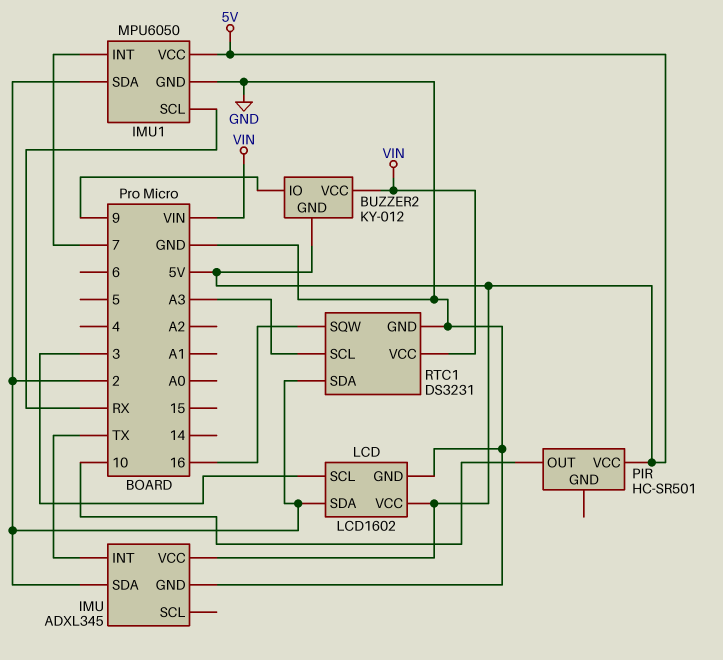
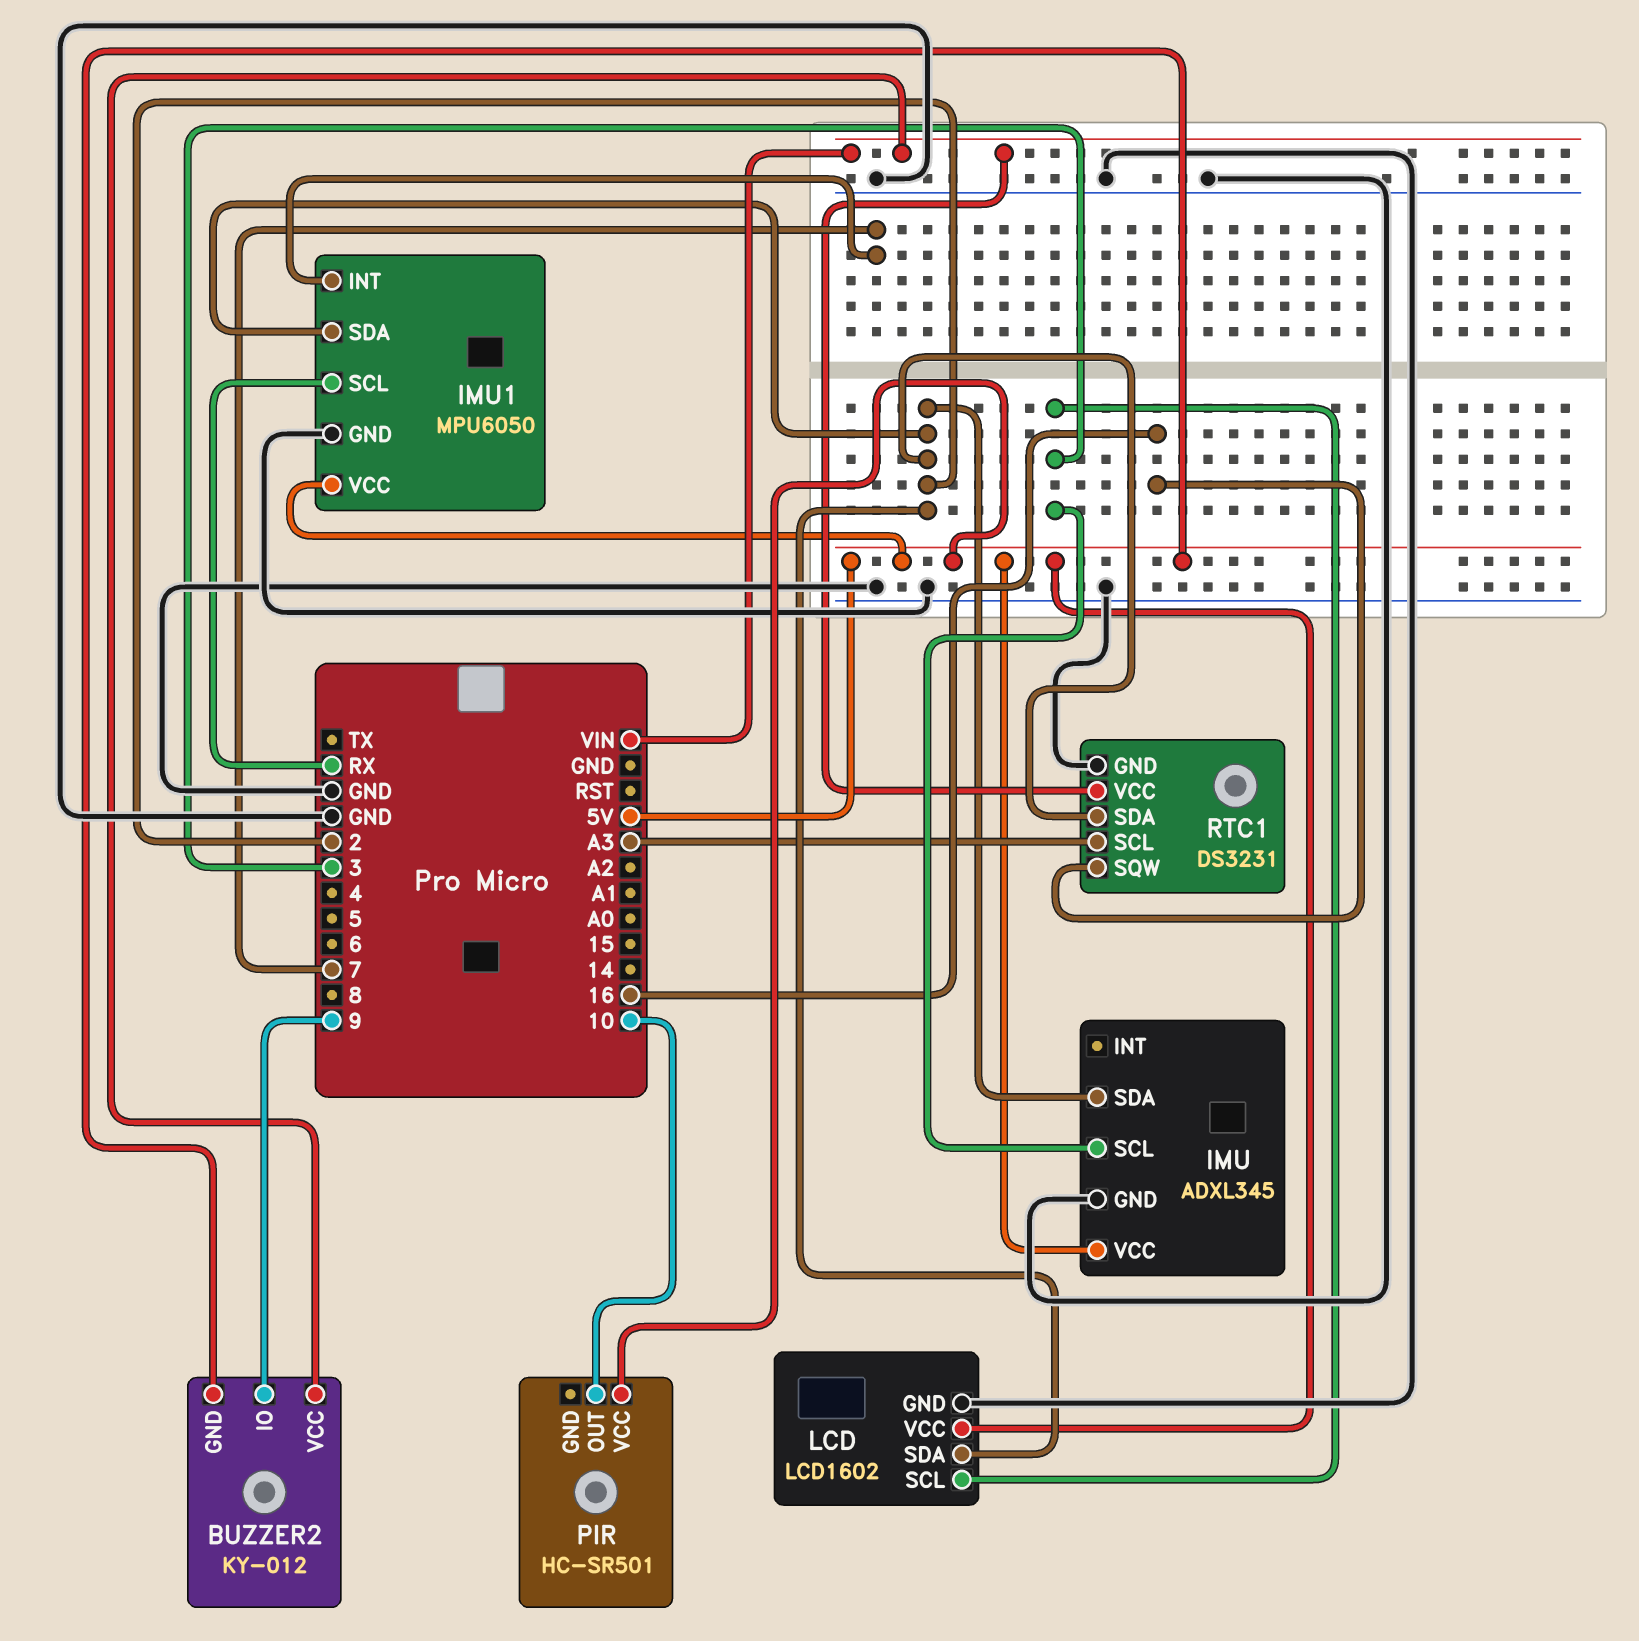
IMU pin INT: TX -> none
IMU pin SCL: none -> 3

